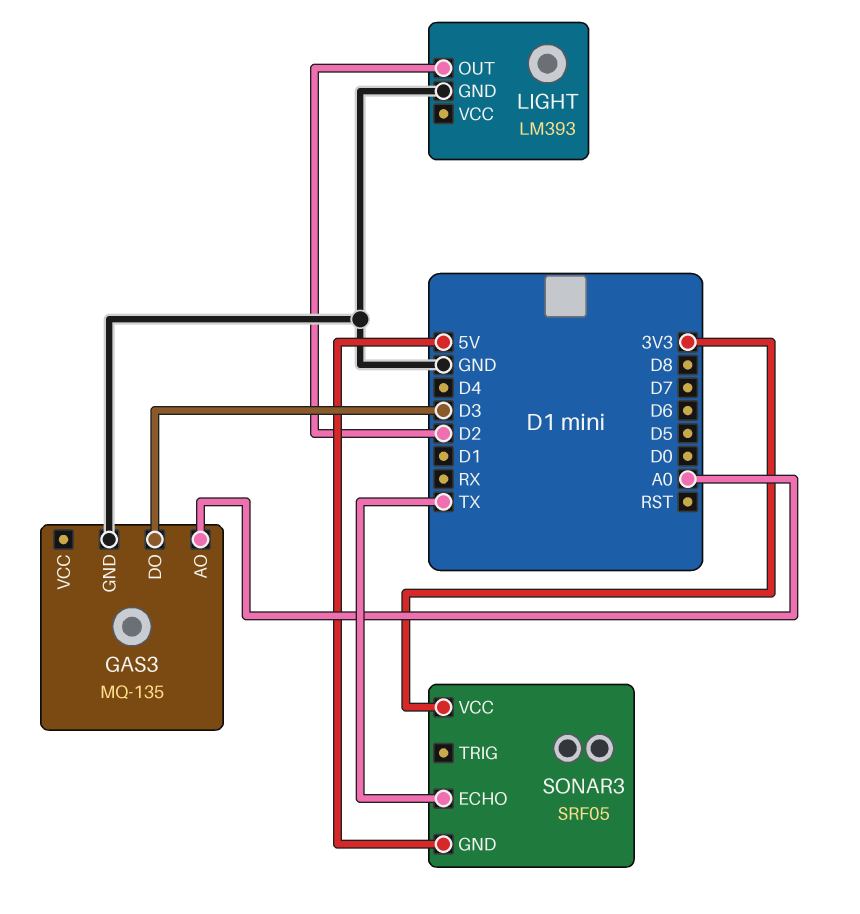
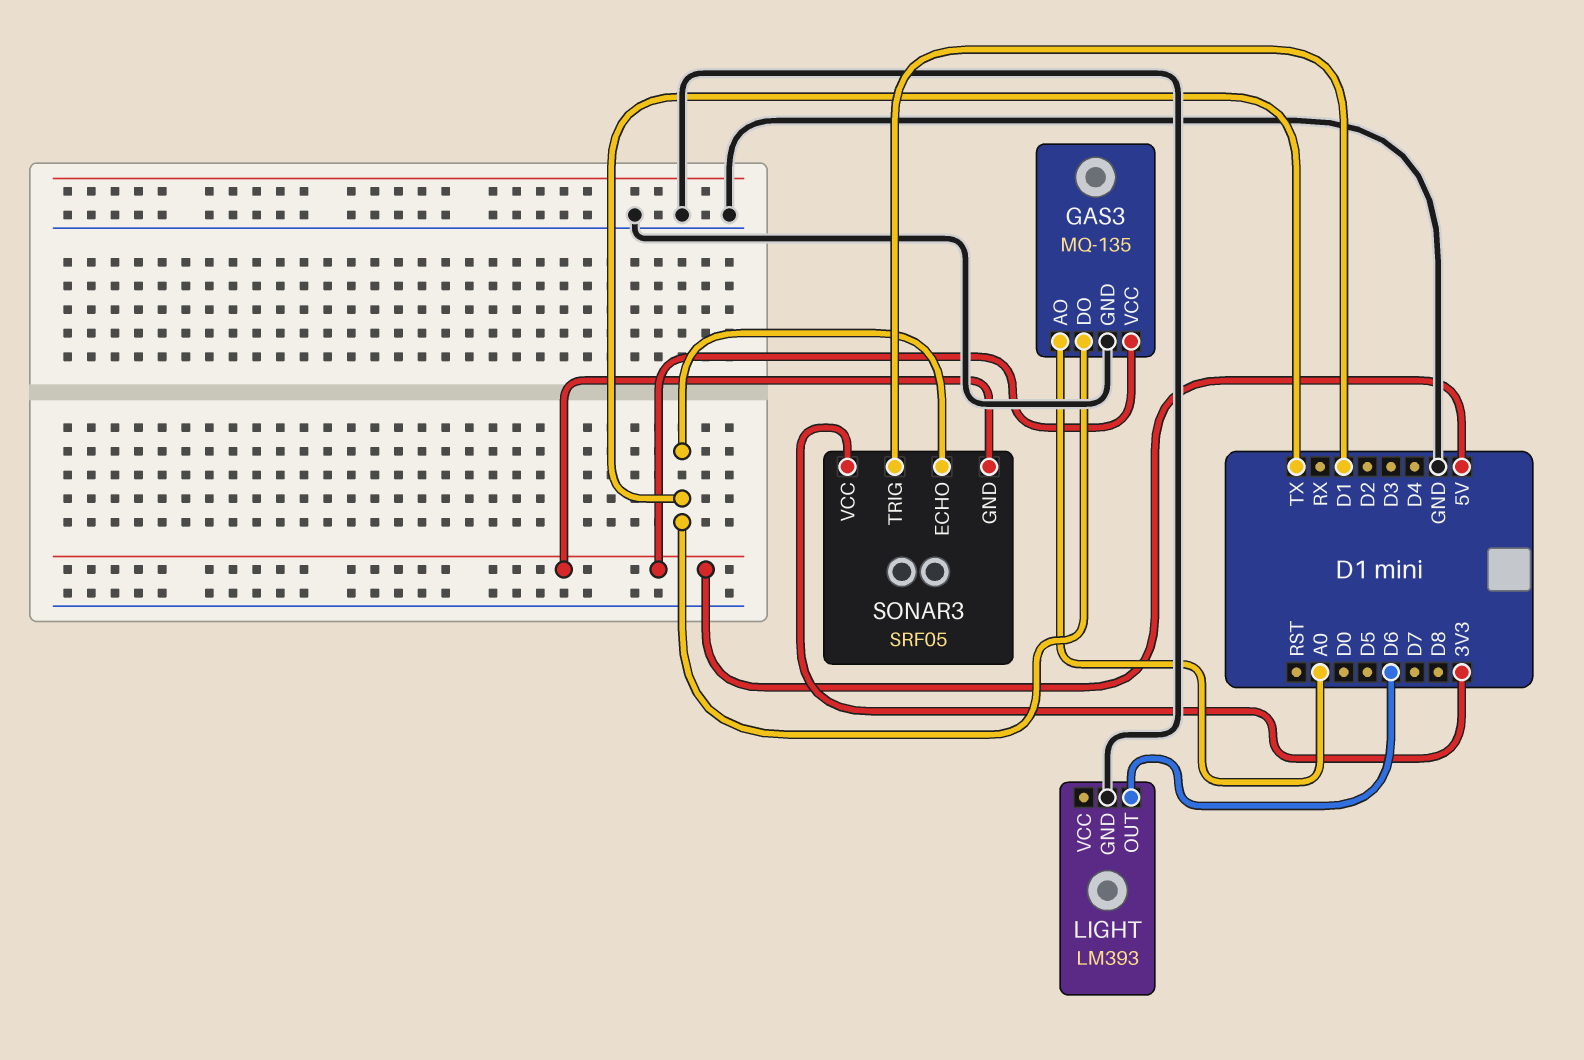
GAS3 pin DO: D3 -> TX
GAS3 pin VCC: none -> 5V
LIGHT pin OUT: D2 -> D6
SONAR3 pin TRIG: none -> D1

